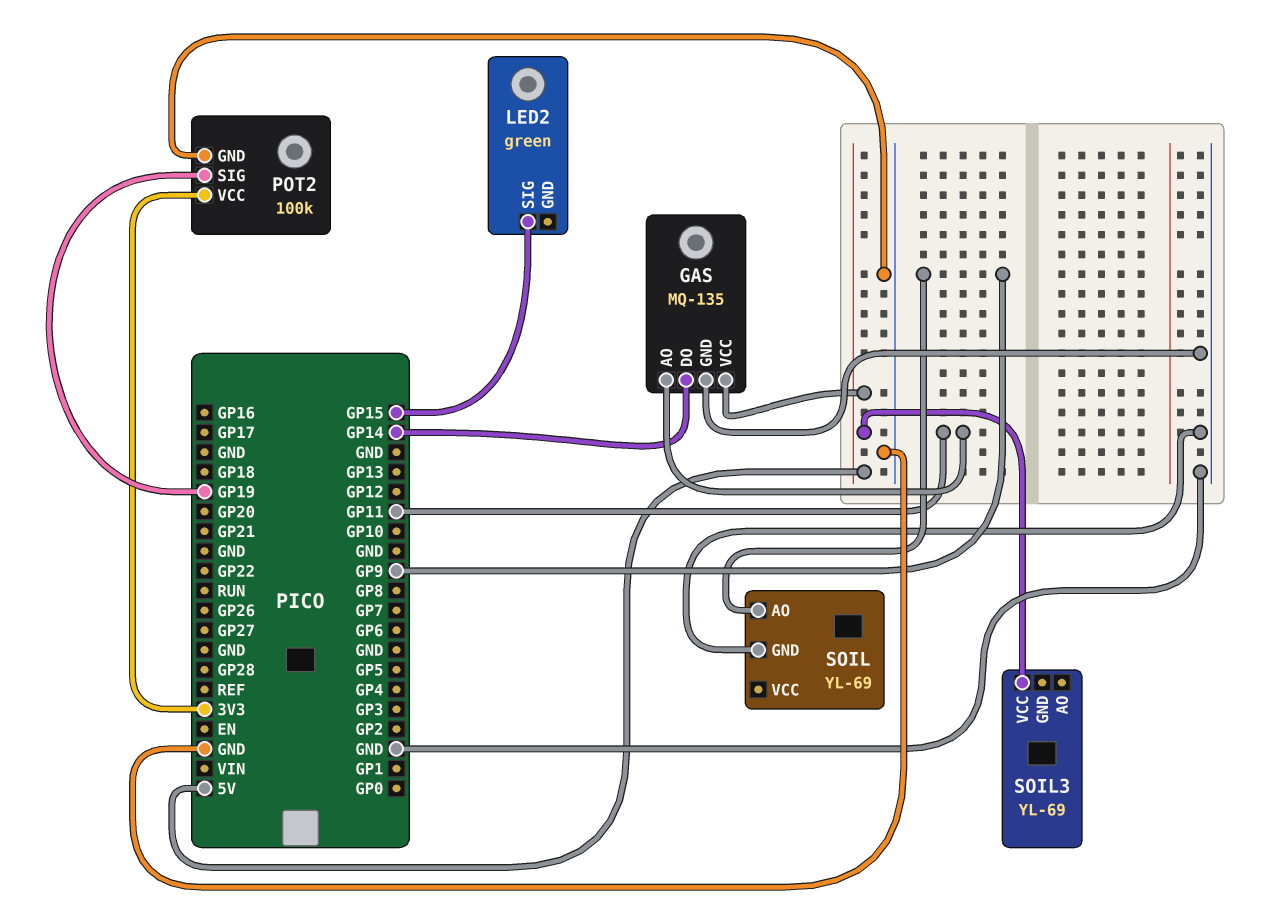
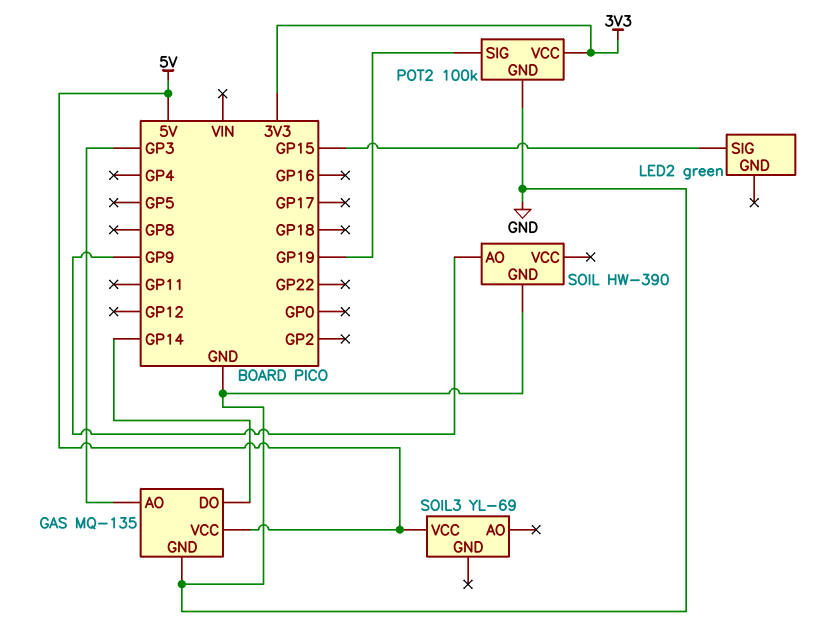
GAS pin AO: GP11 -> GP3
SOIL: YL-69 -> HW-390

